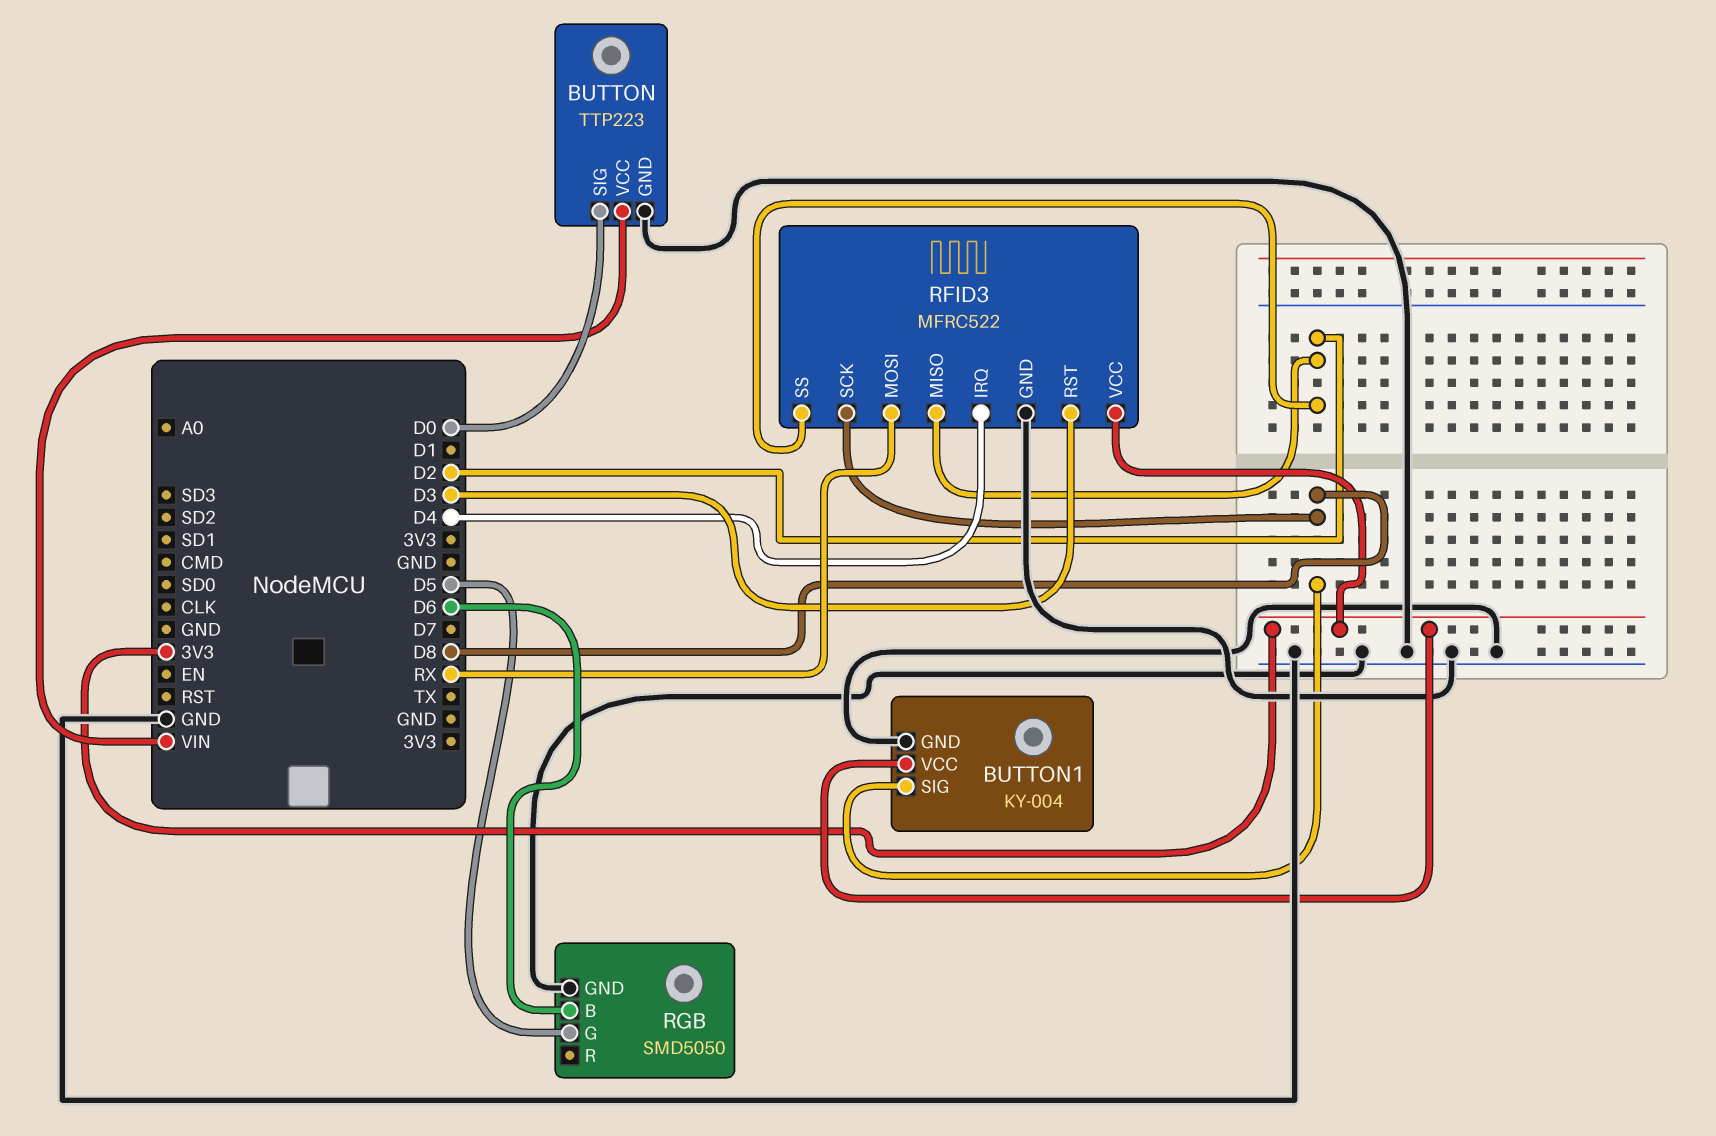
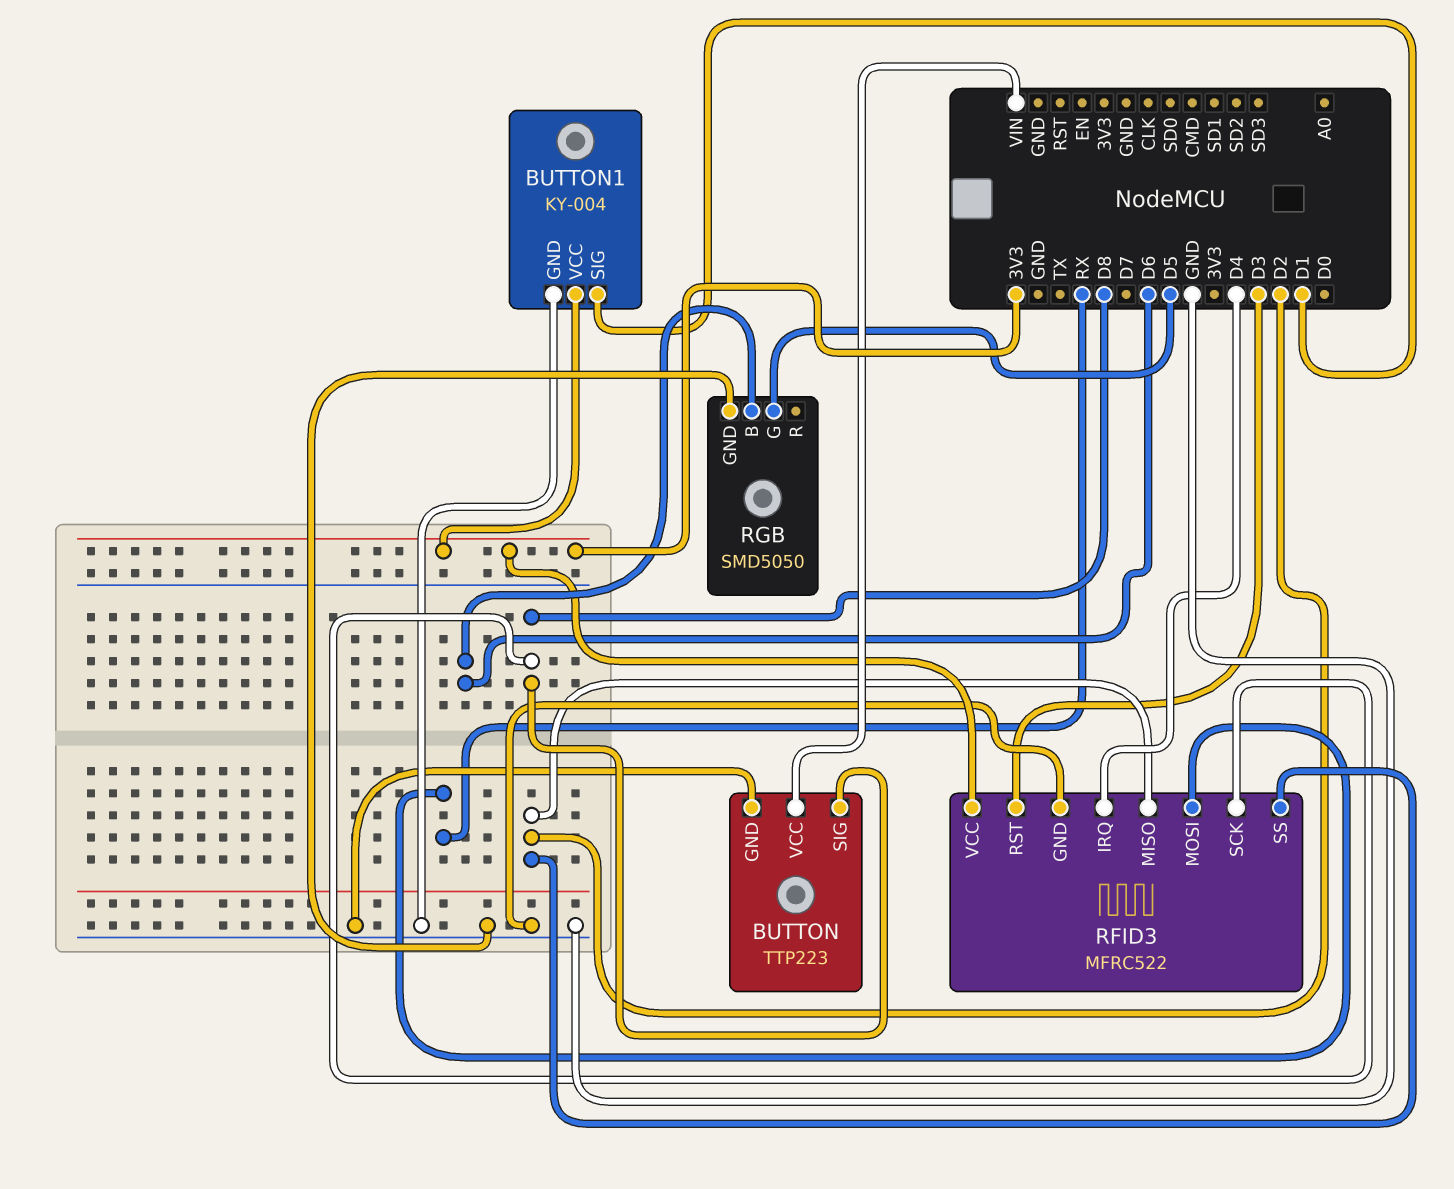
BUTTON pin SIG: D0 -> D8
BUTTON1 pin SIG: D8 -> D1

